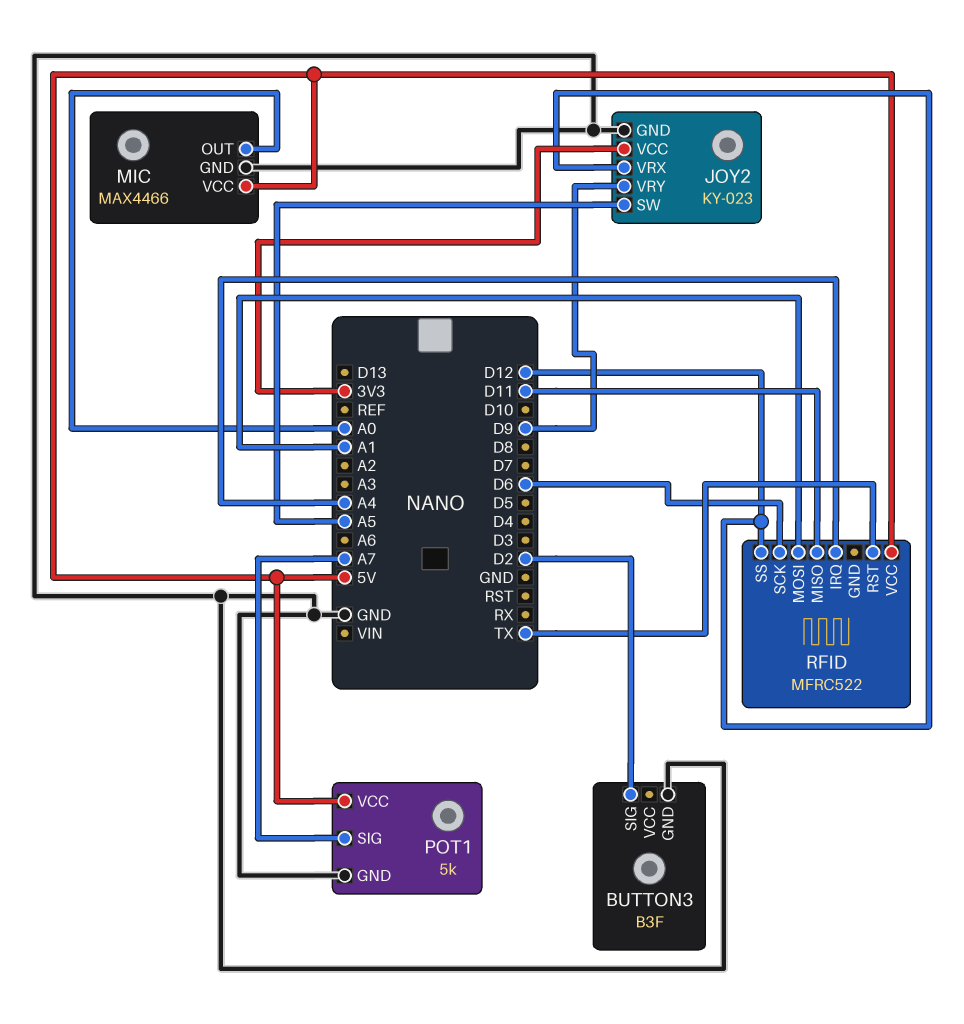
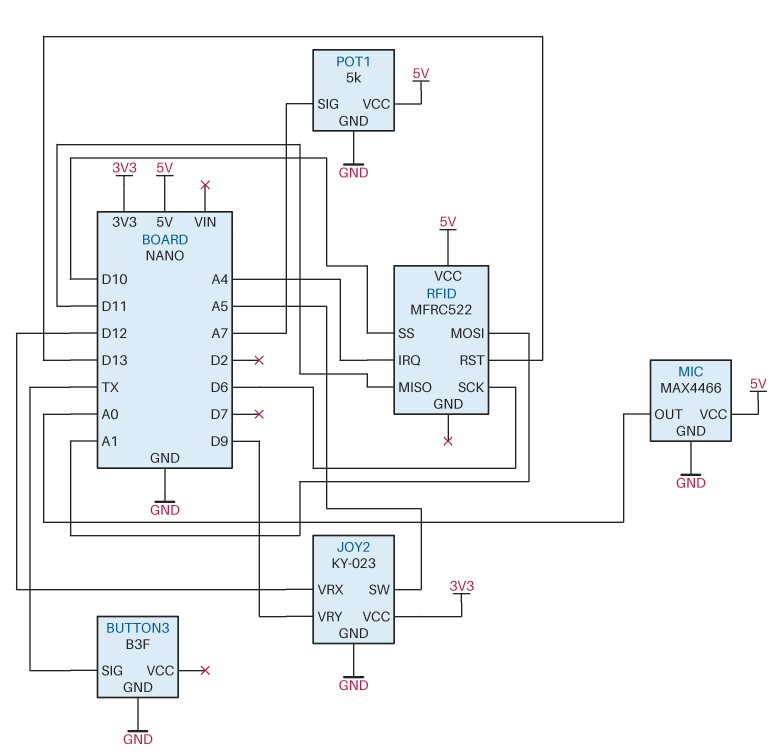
BUTTON3 pin SIG: D2 -> TX
RFID pin RST: TX -> D13
RFID pin SS: D12 -> D10

